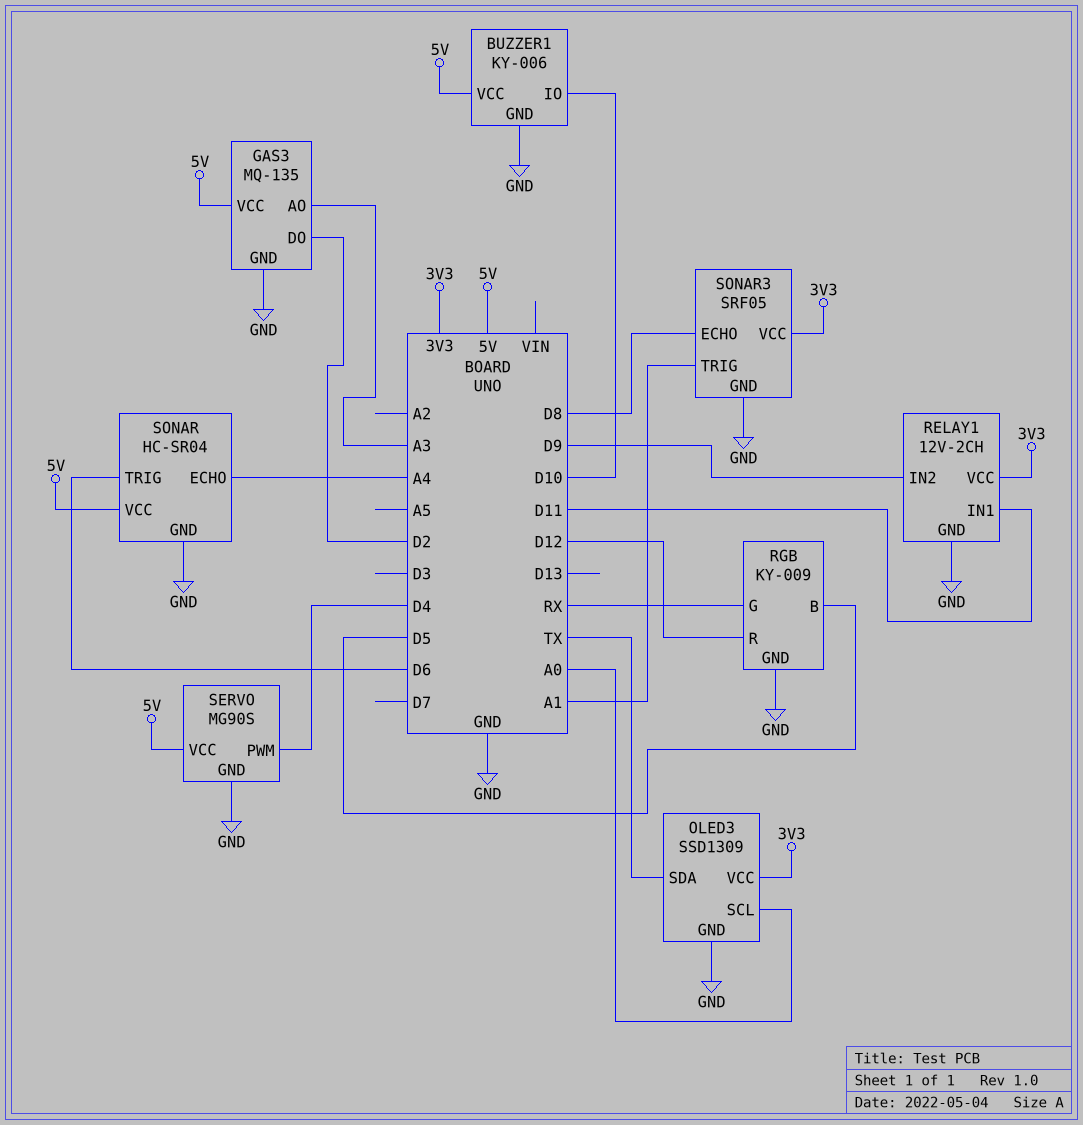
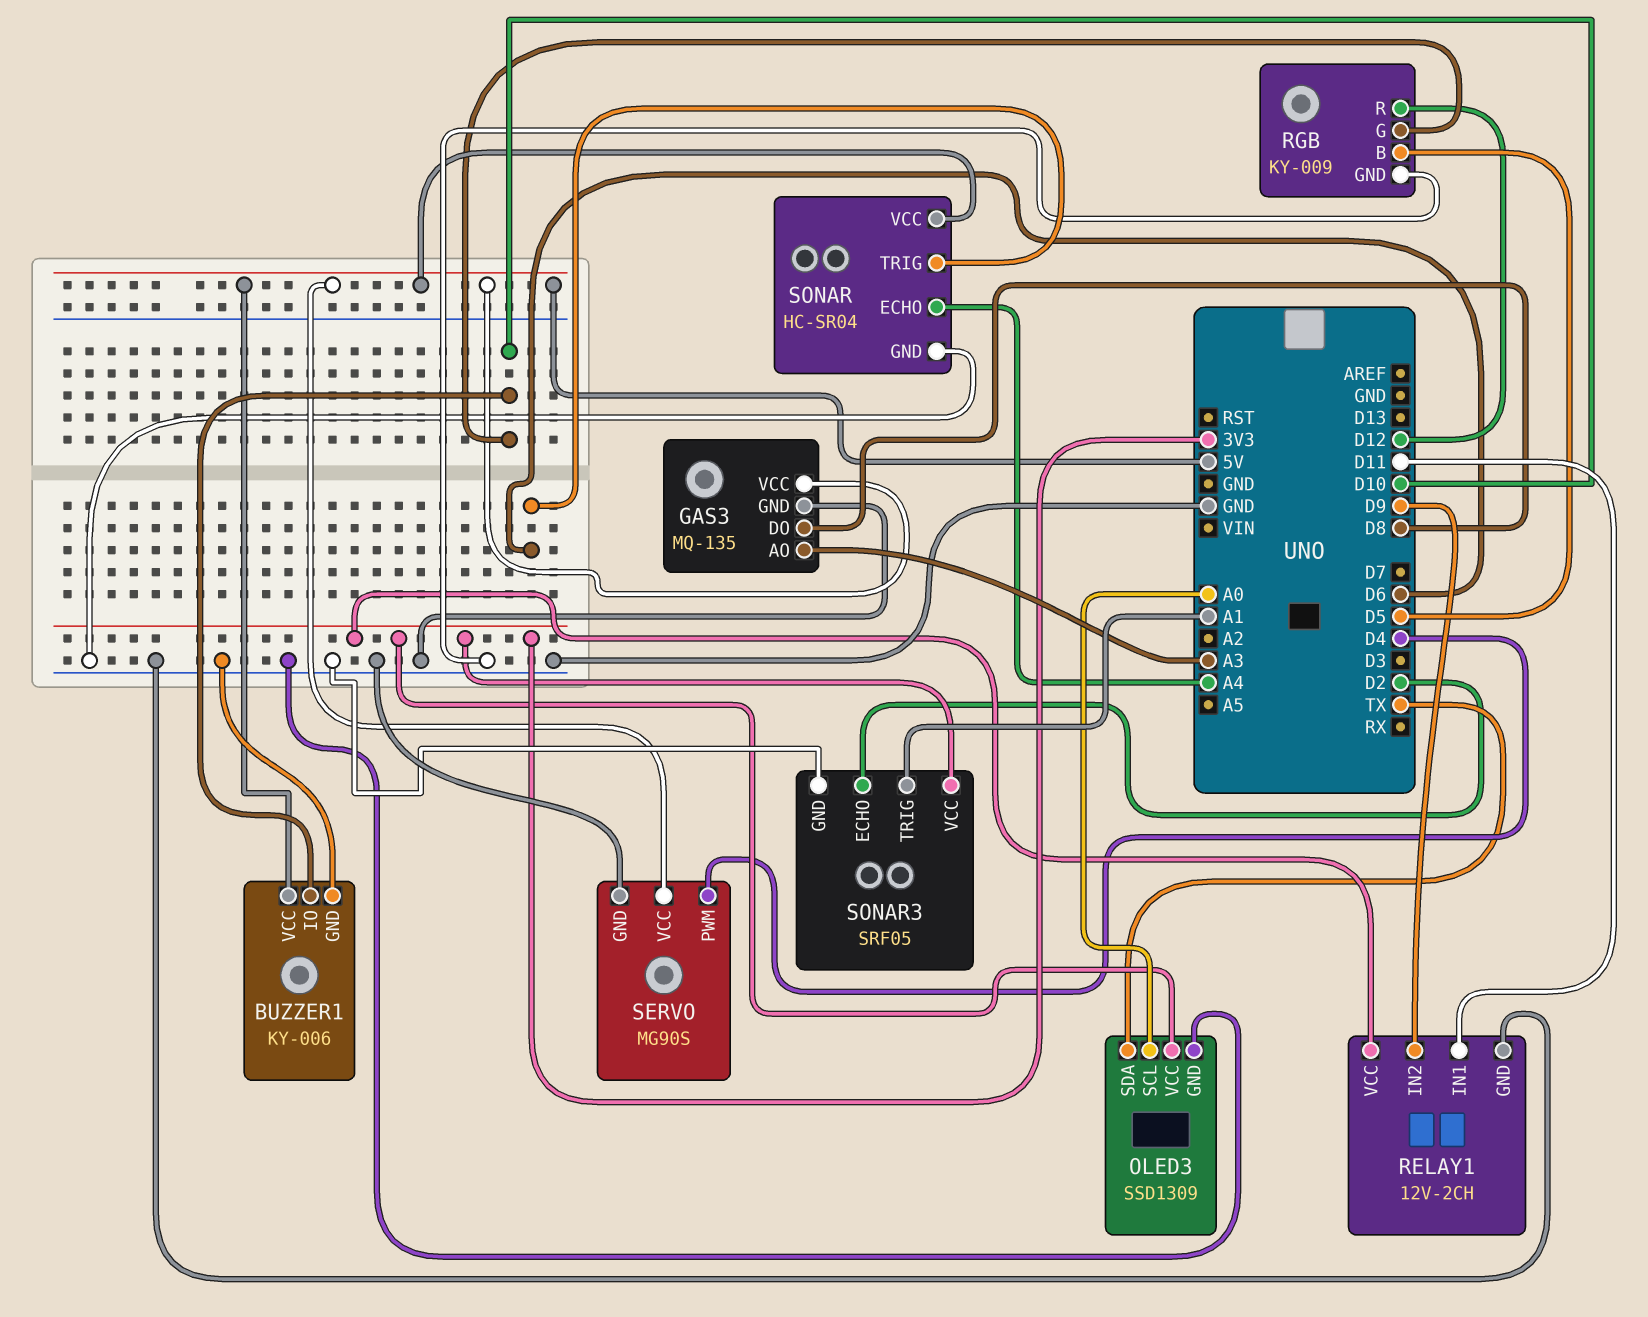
GAS3 pin DO: D2 -> D8
RGB pin G: RX -> D10
SONAR3 pin ECHO: D8 -> D2

